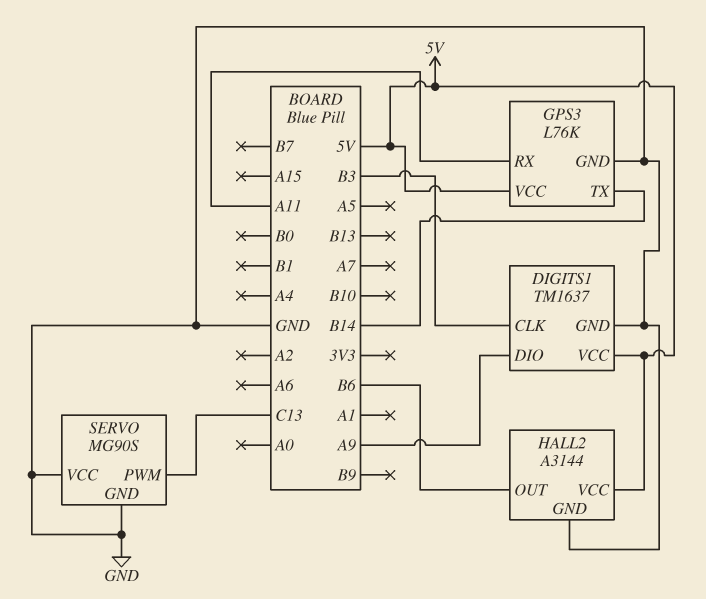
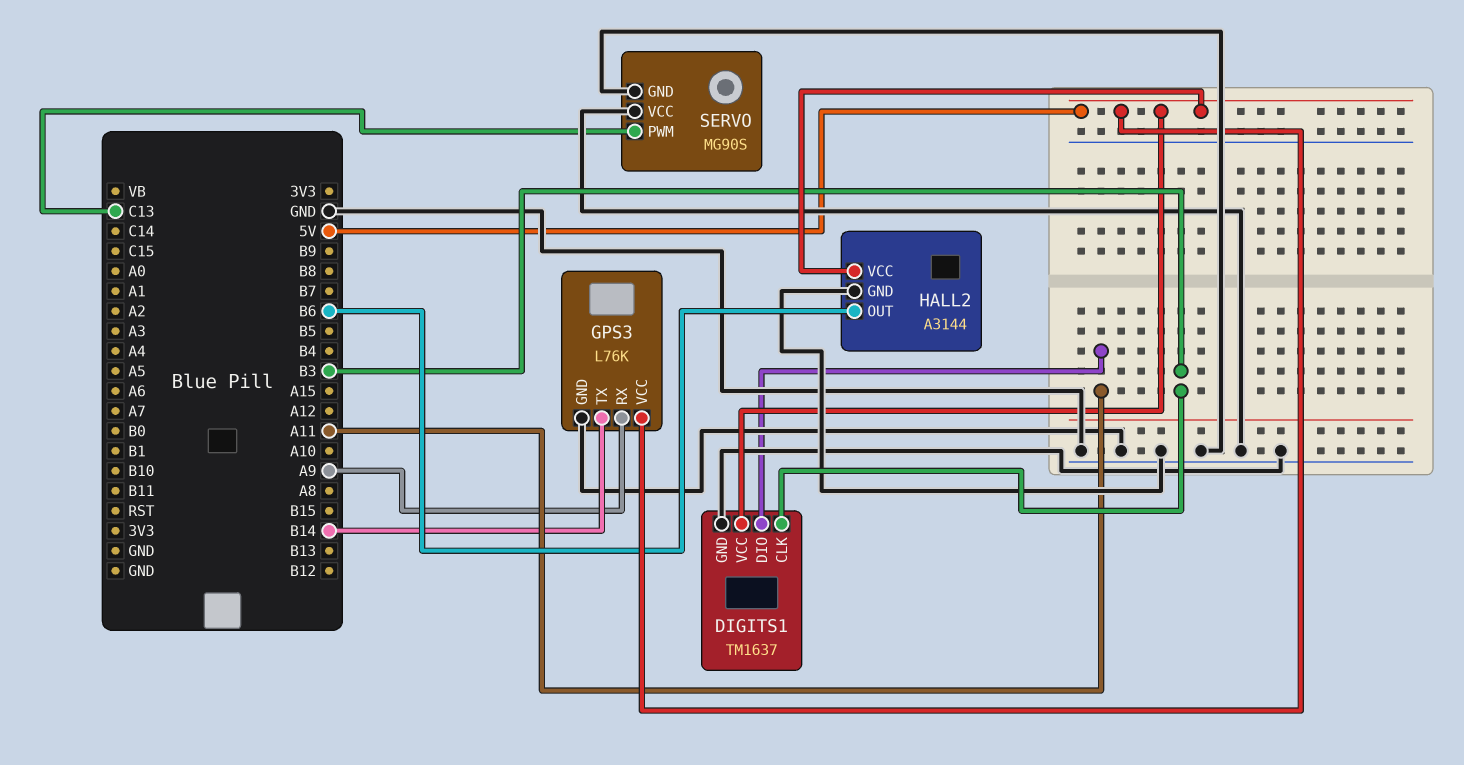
DIGITS1 pin DIO: A9 -> A11
GPS3 pin RX: A11 -> A9

